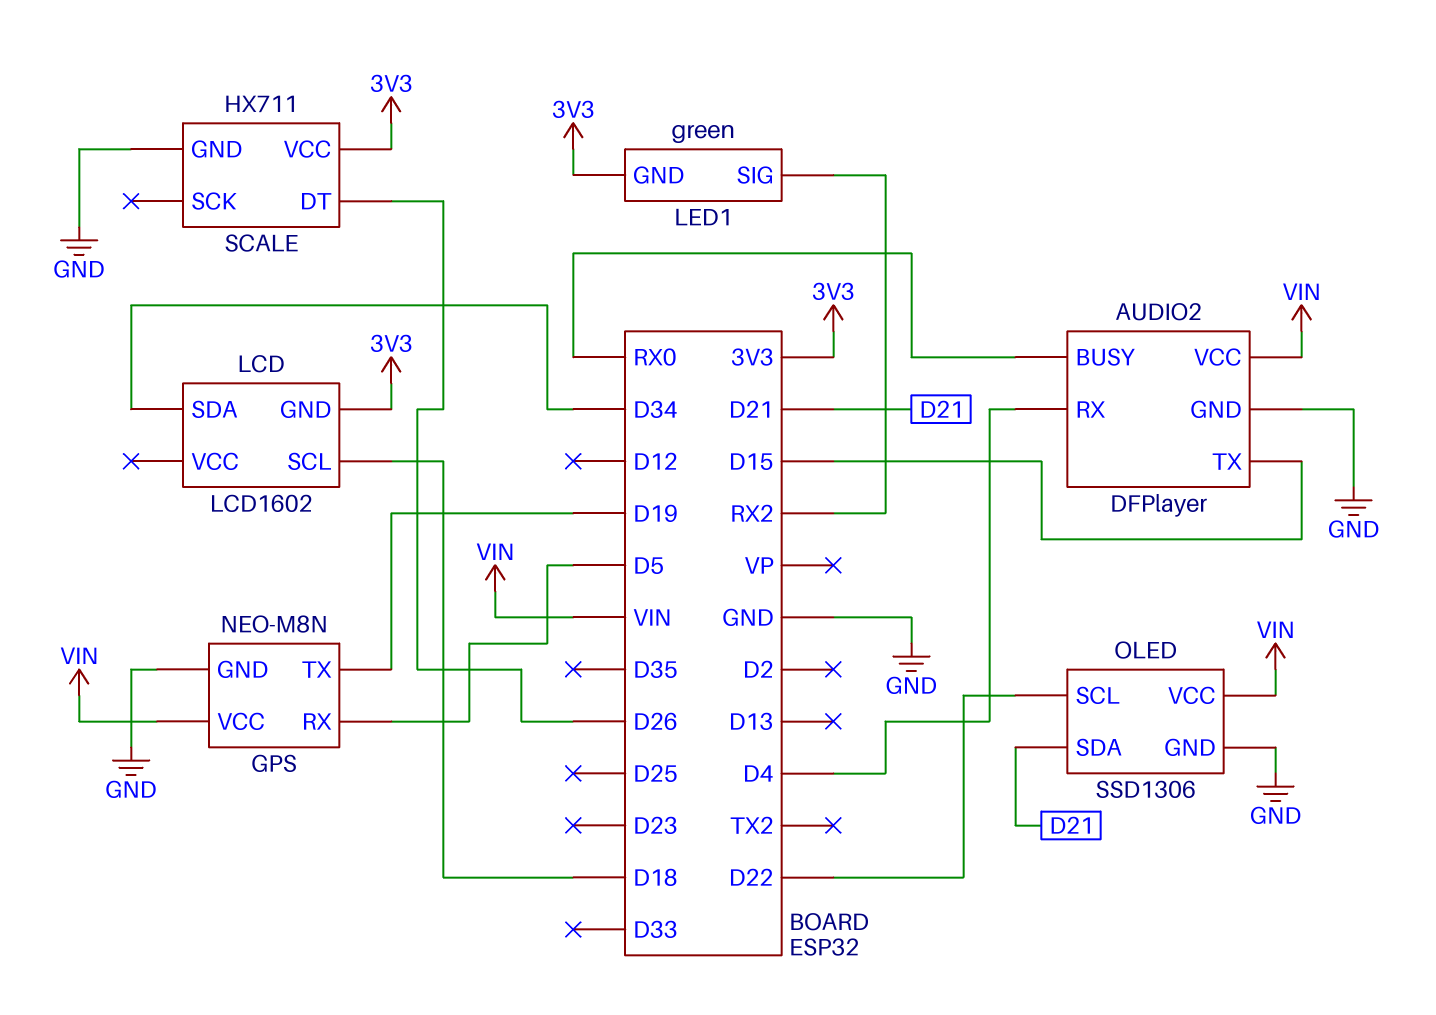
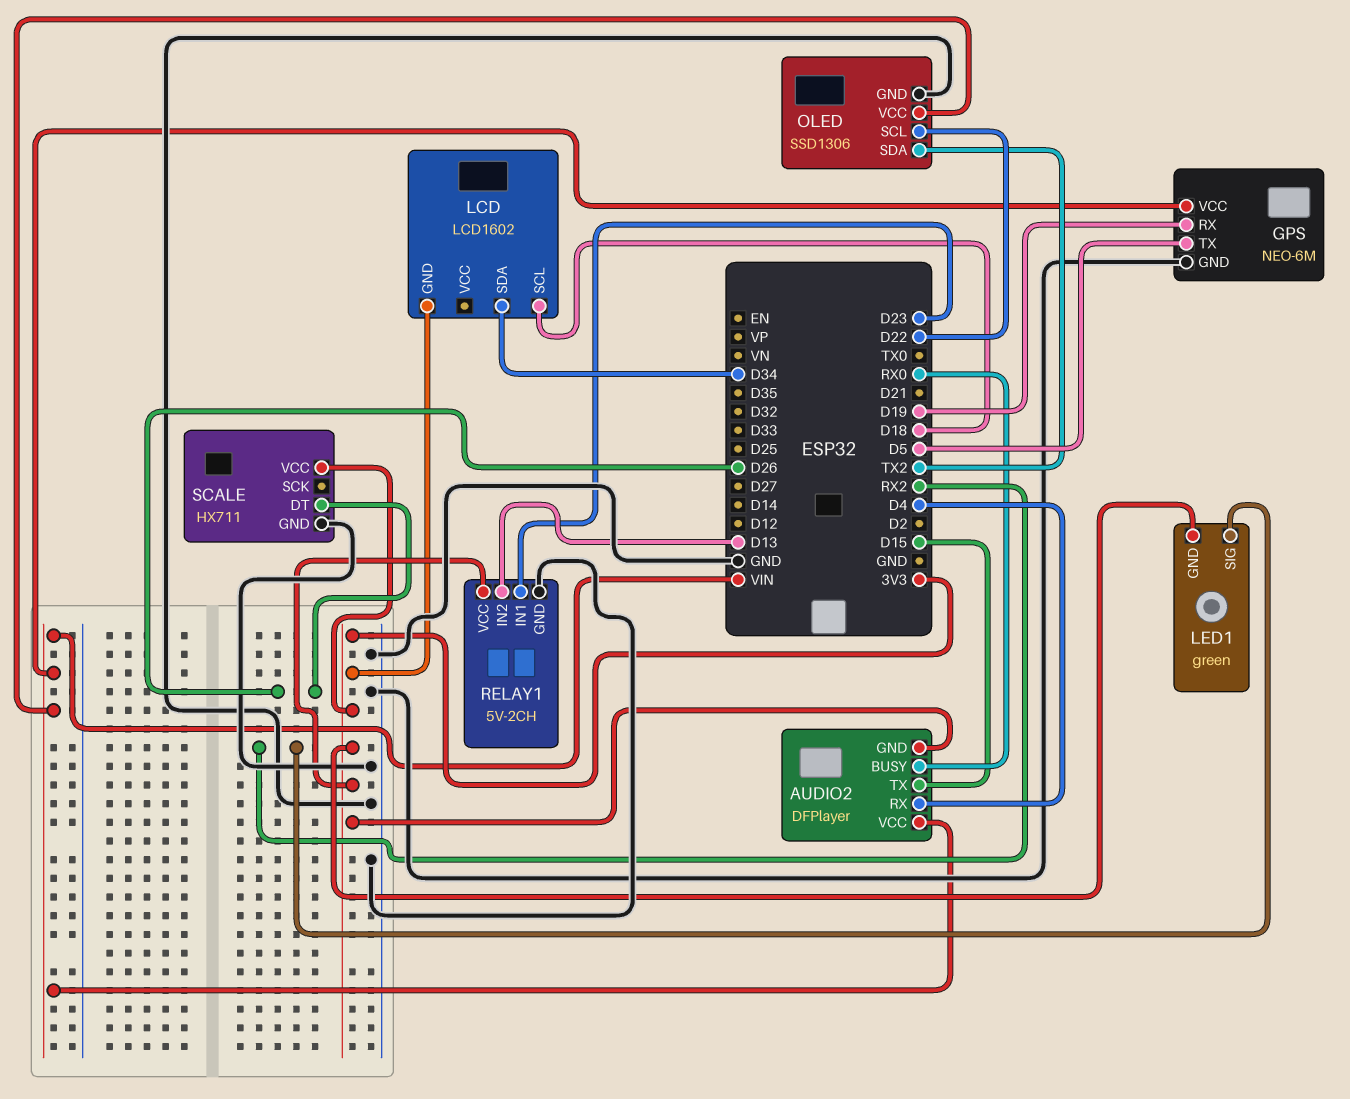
AUDIO2 pin GND: GND -> 3V3
GPS: NEO-M8N -> NEO-6M
GPS pin RX: D5 -> D19
GPS pin TX: D19 -> D5
OLED pin SDA: D21 -> TX2
RELAY1: none -> 5V-2CH
RELAY1 pin GND: none -> GND
RELAY1 pin IN1: none -> D23
RELAY1 pin IN2: none -> D13
RELAY1 pin VCC: none -> 3V3

